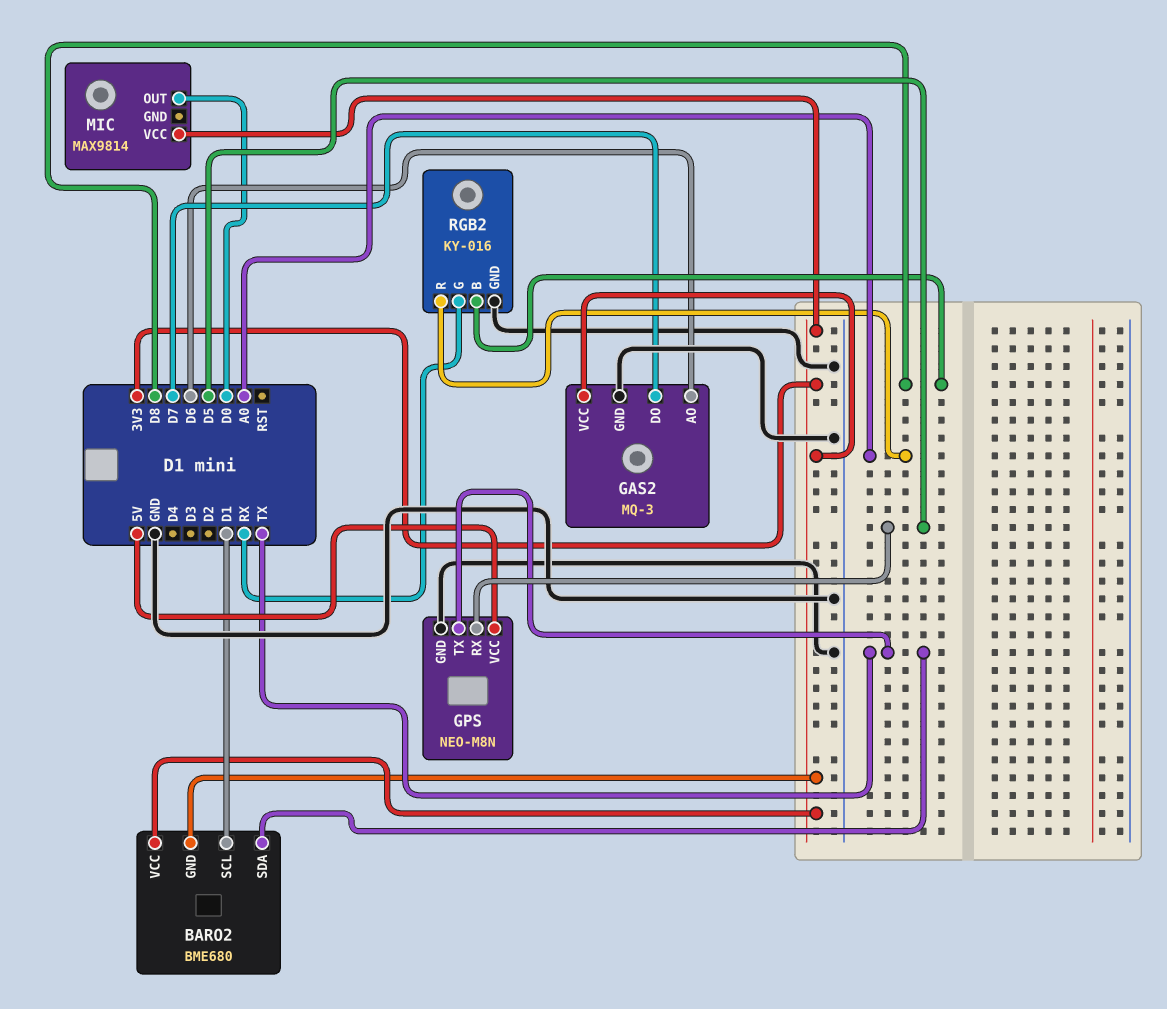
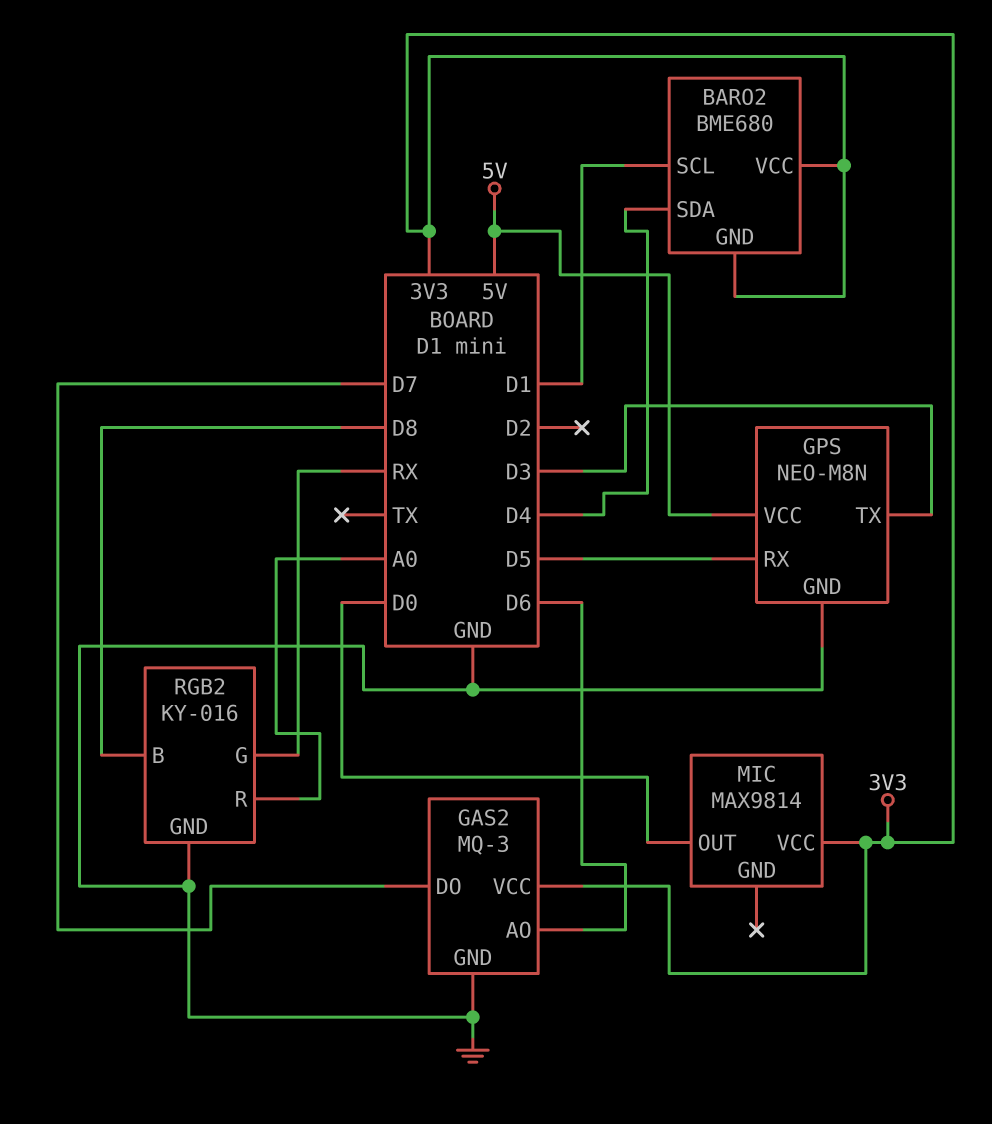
BARO2 pin SDA: TX -> D4
GPS pin TX: TX -> D3

